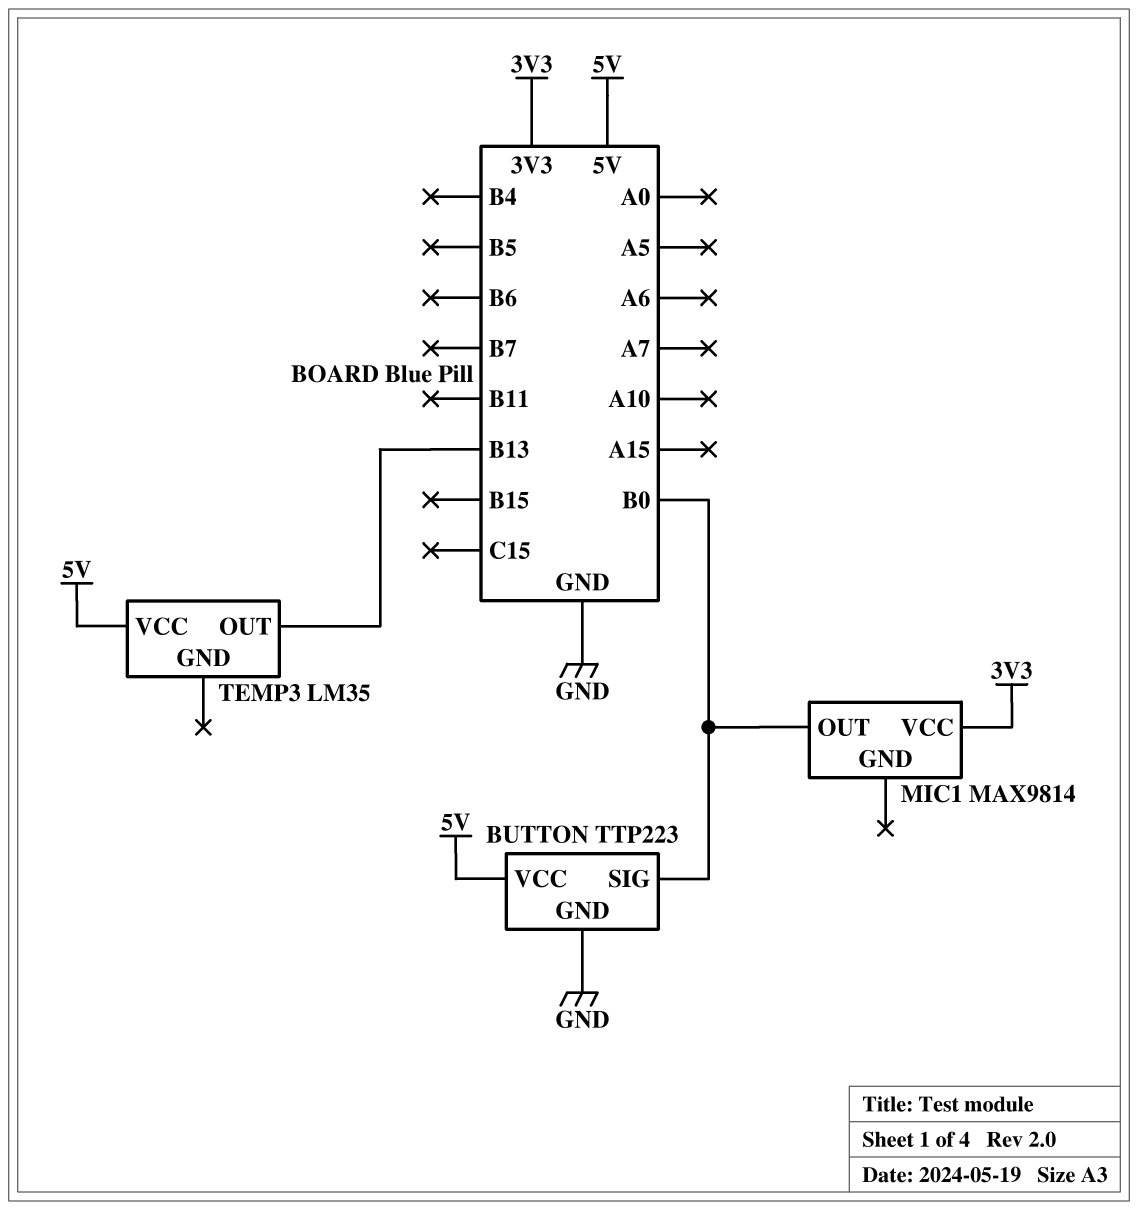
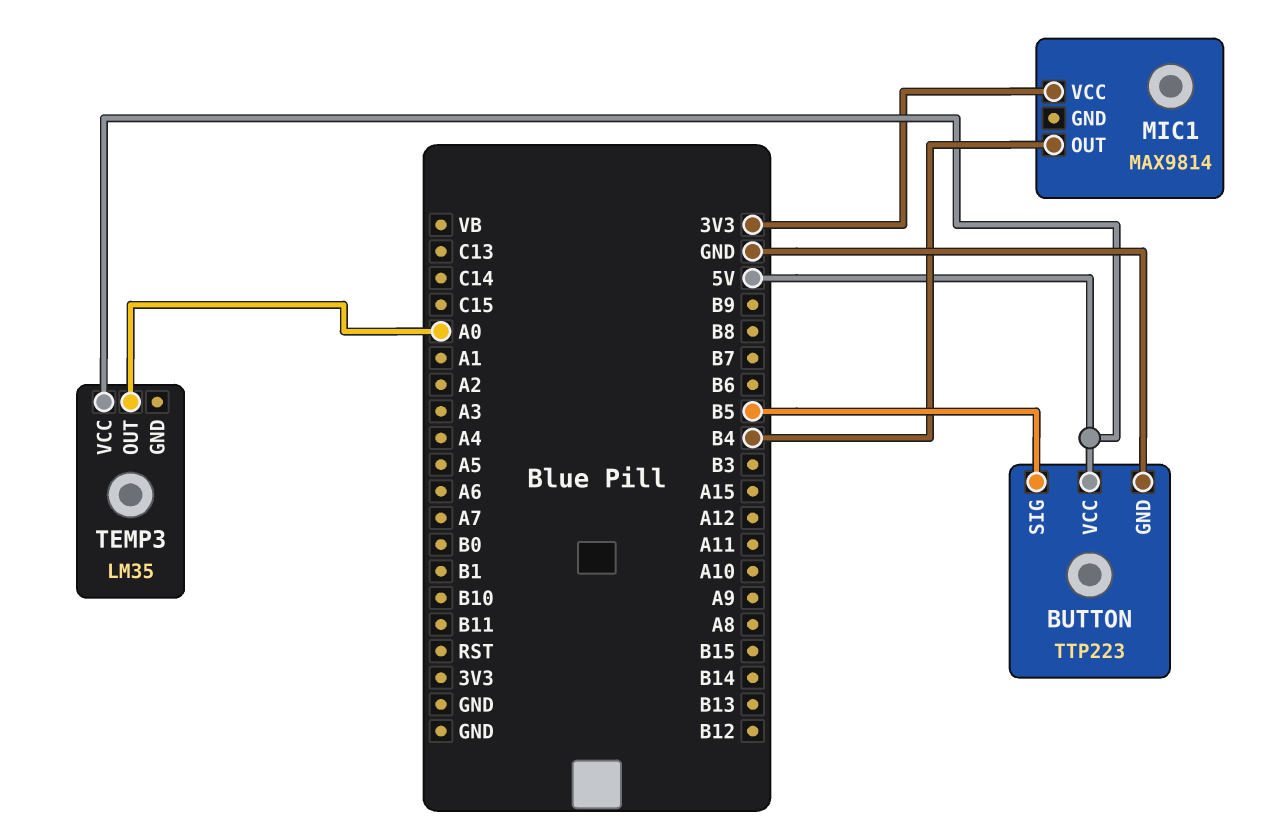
BUTTON pin SIG: B0 -> B5
MIC1 pin OUT: B0 -> B4
TEMP3 pin OUT: B13 -> A0

